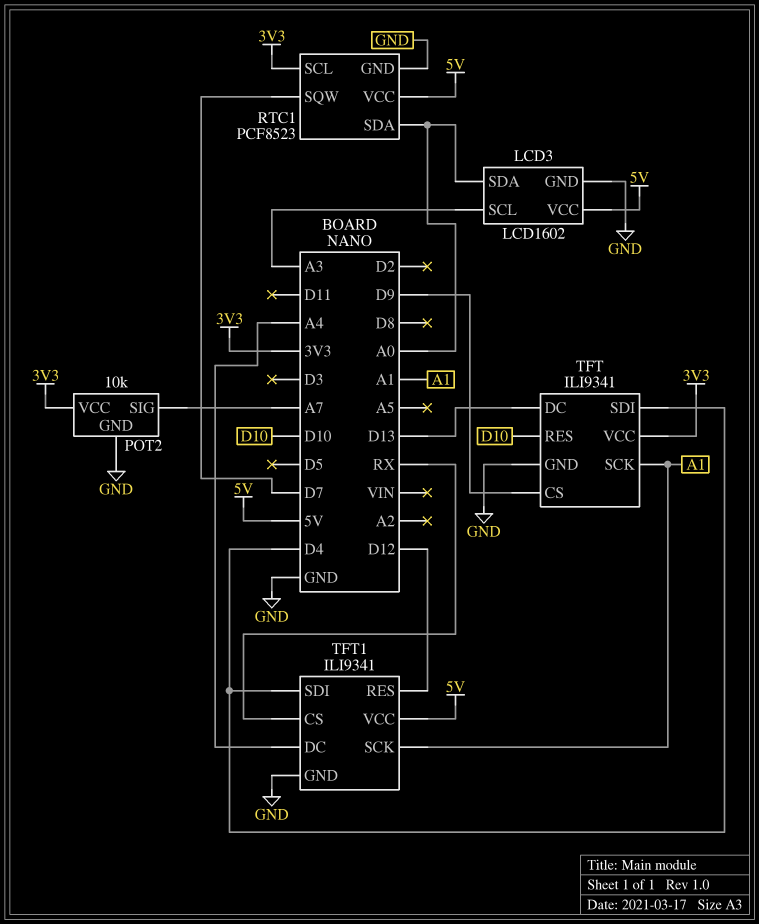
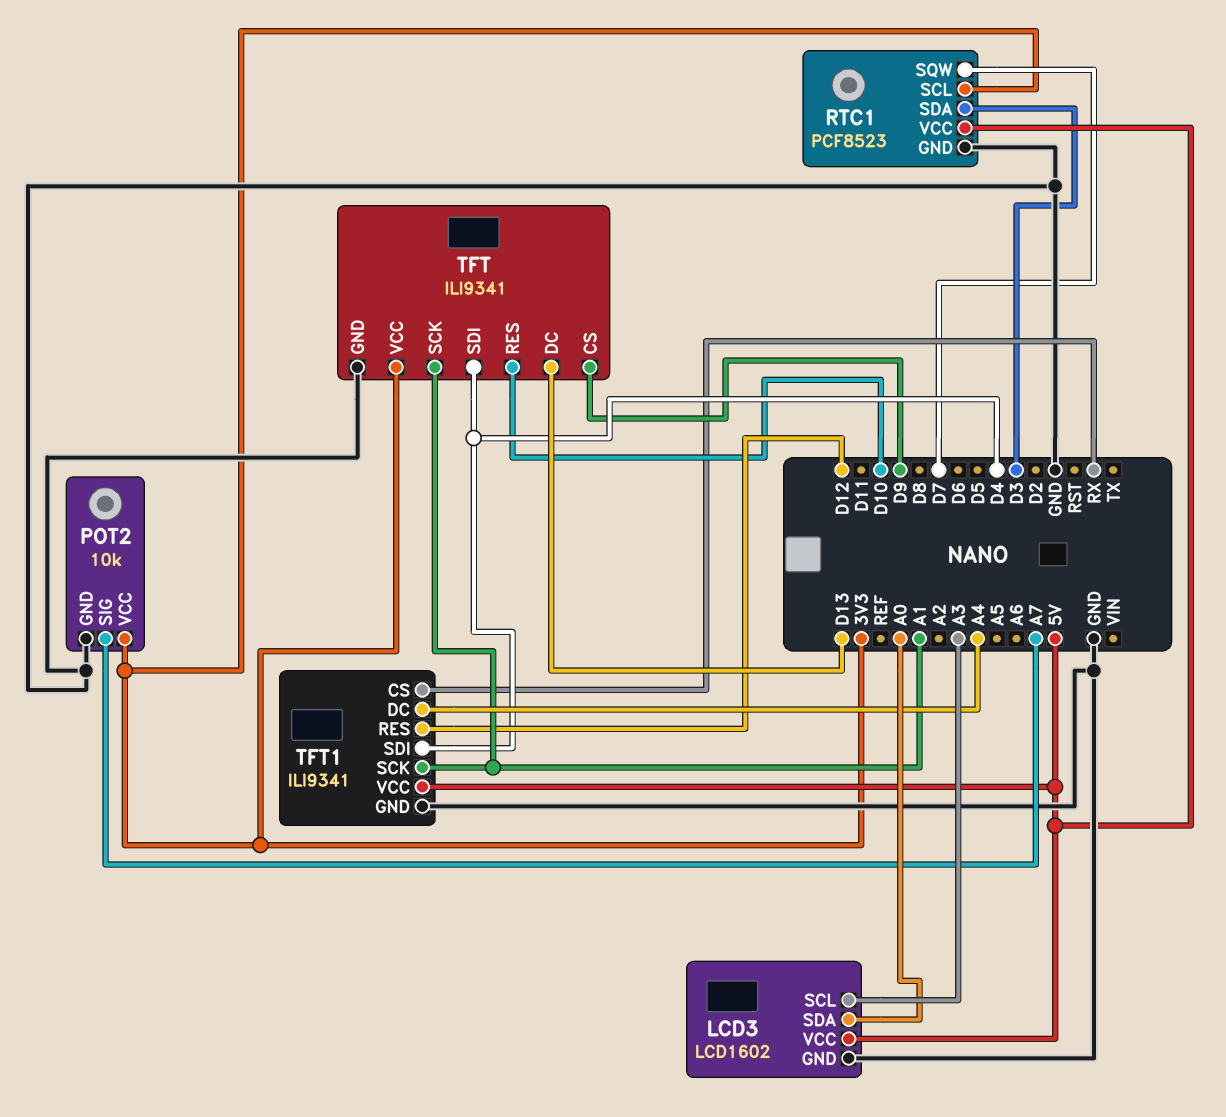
RTC1 pin SDA: A0 -> D3

